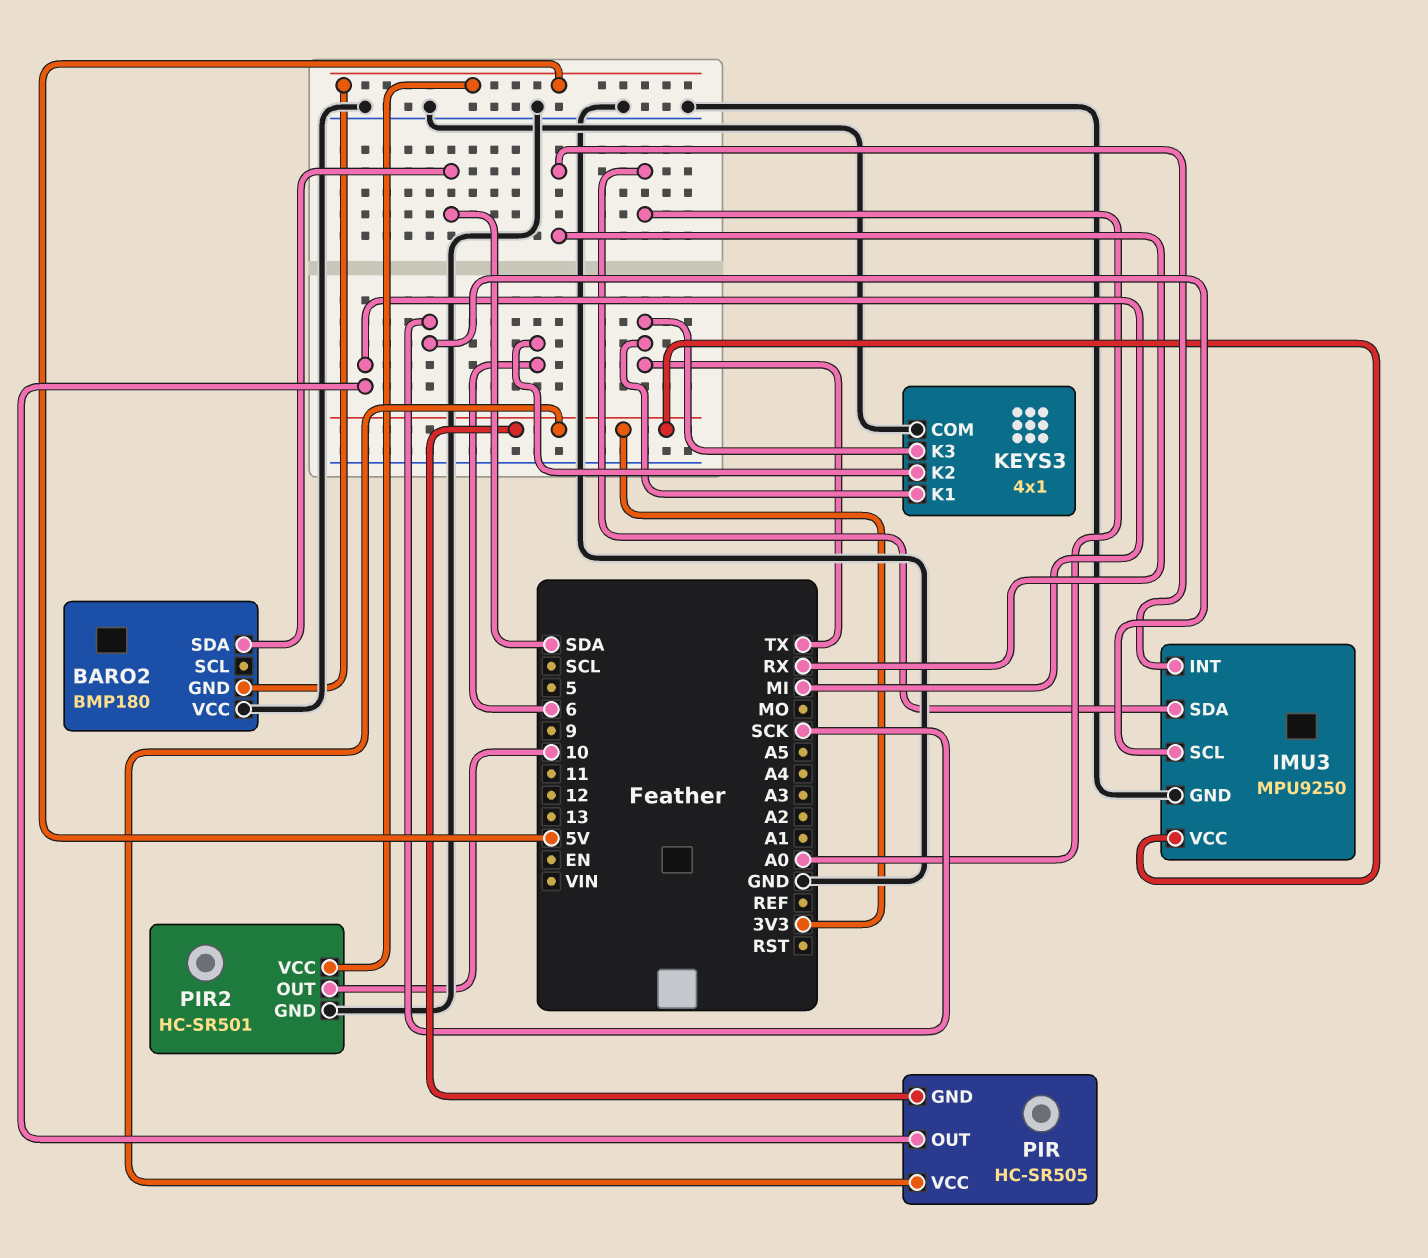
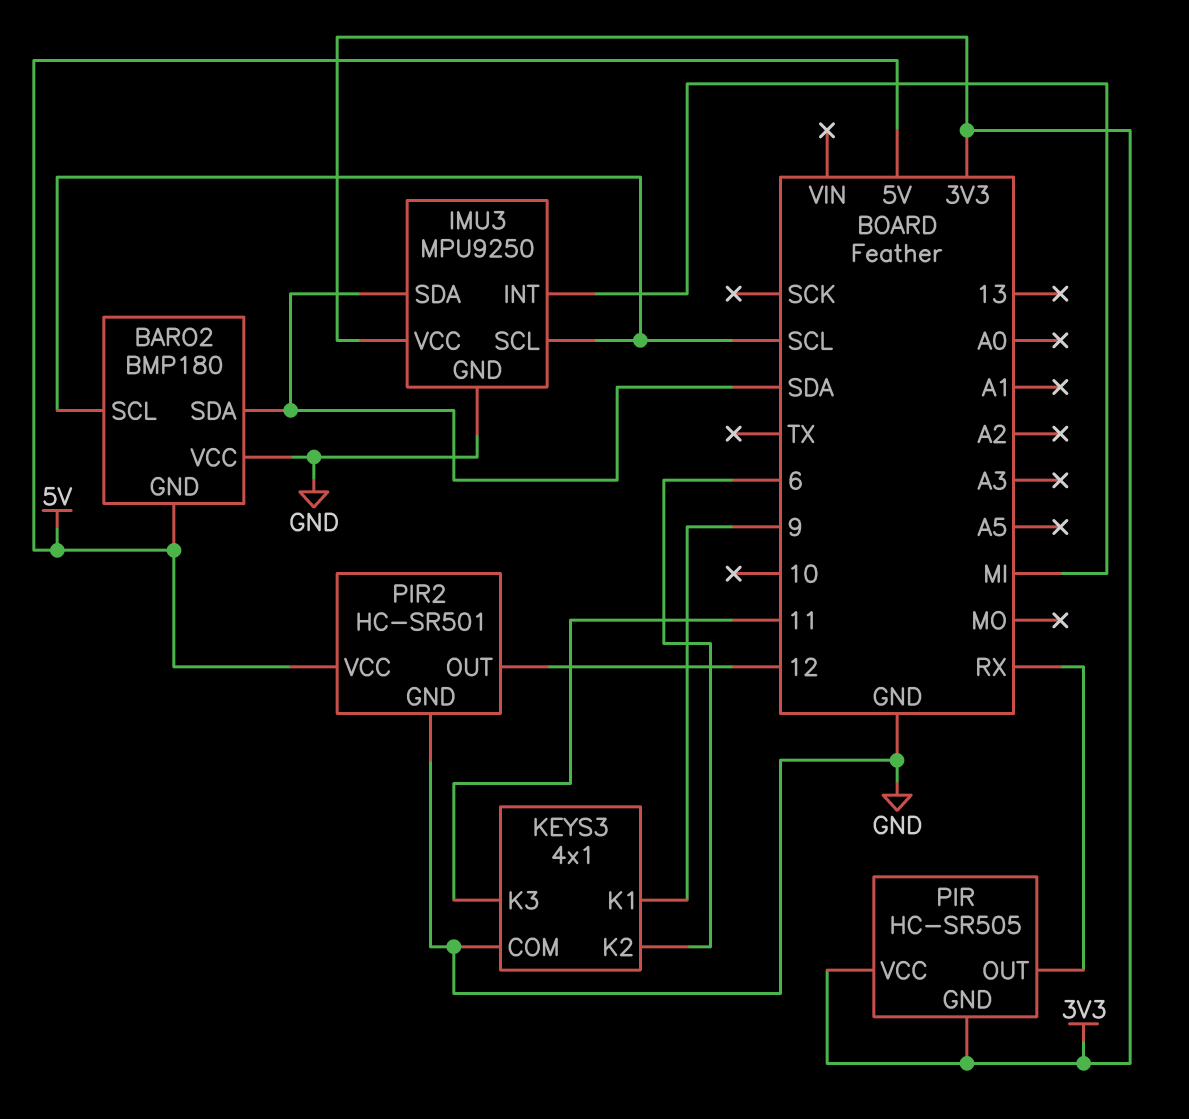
BARO2 pin SCL: none -> SCL
IMU3 pin INT: RX -> MI
IMU3 pin SCL: SCK -> SCL
IMU3 pin SDA: A0 -> SDA
KEYS3 pin K1: TX -> 9
KEYS3 pin K3: TX -> 11
PIR pin OUT: MI -> RX
PIR2 pin OUT: 10 -> 12

